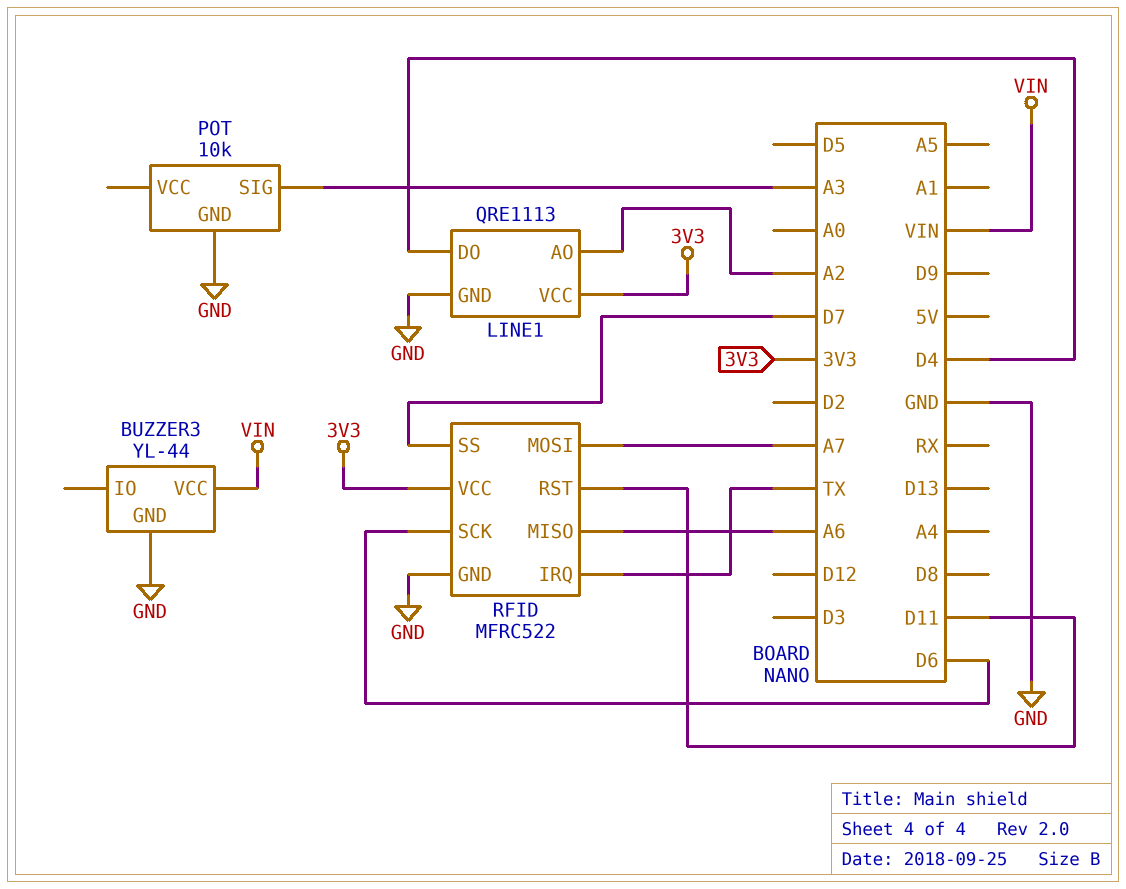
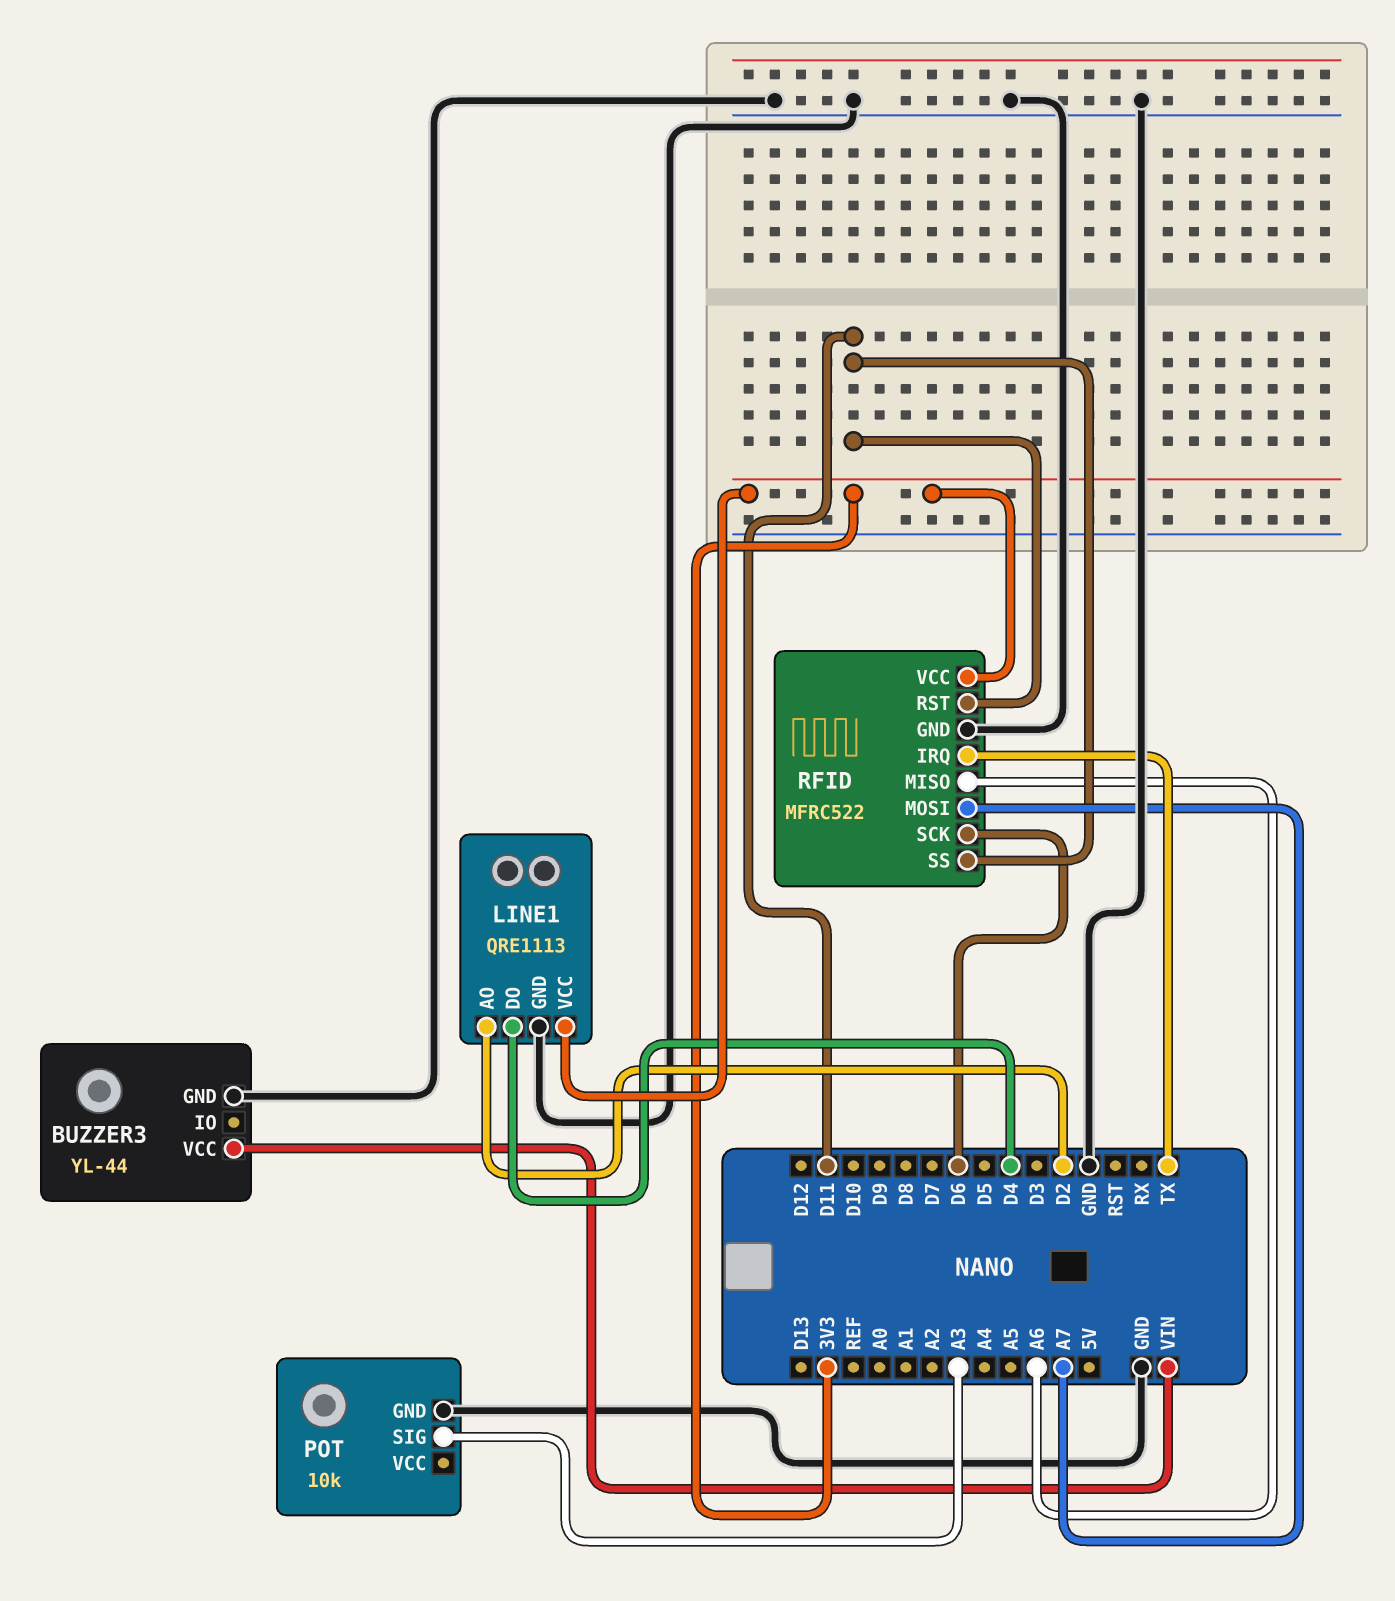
LINE1 pin AO: A2 -> D2
RFID pin SS: D7 -> D11

